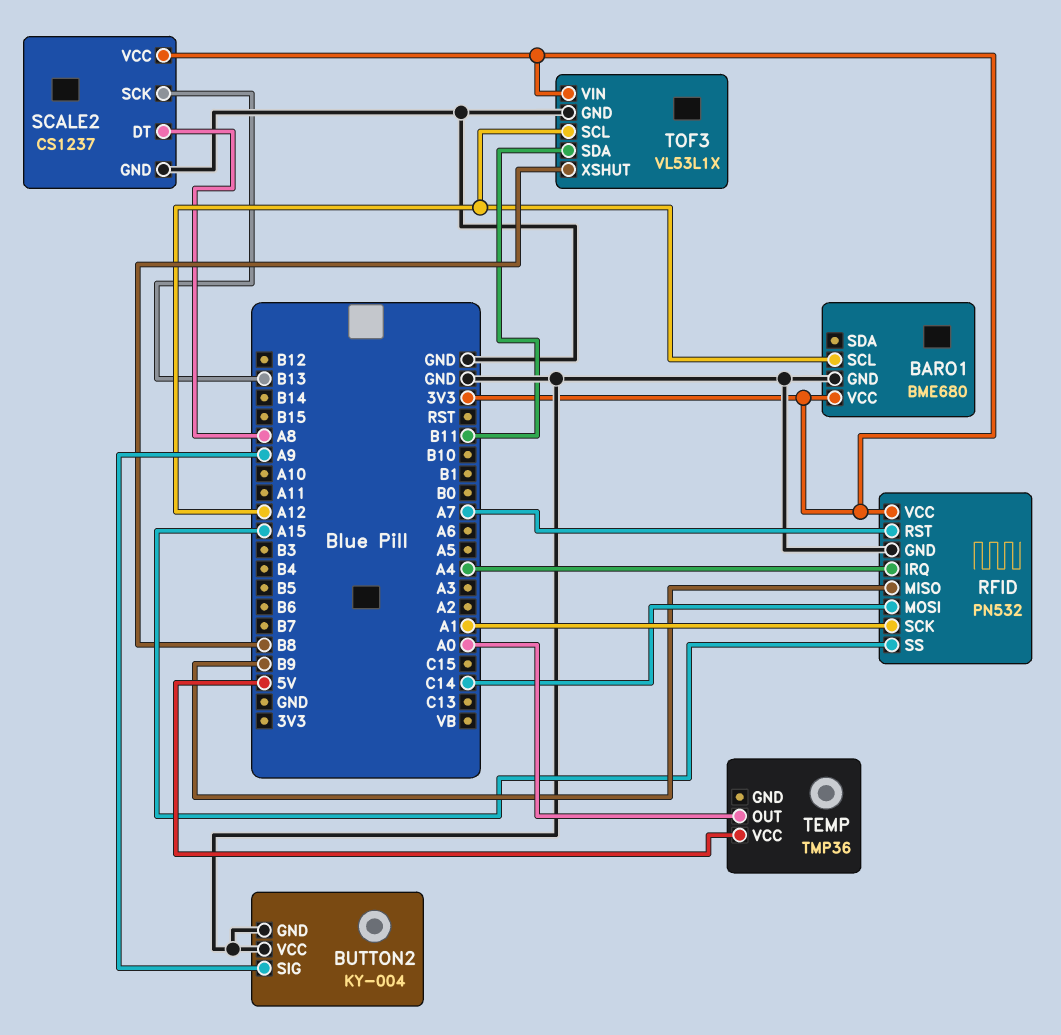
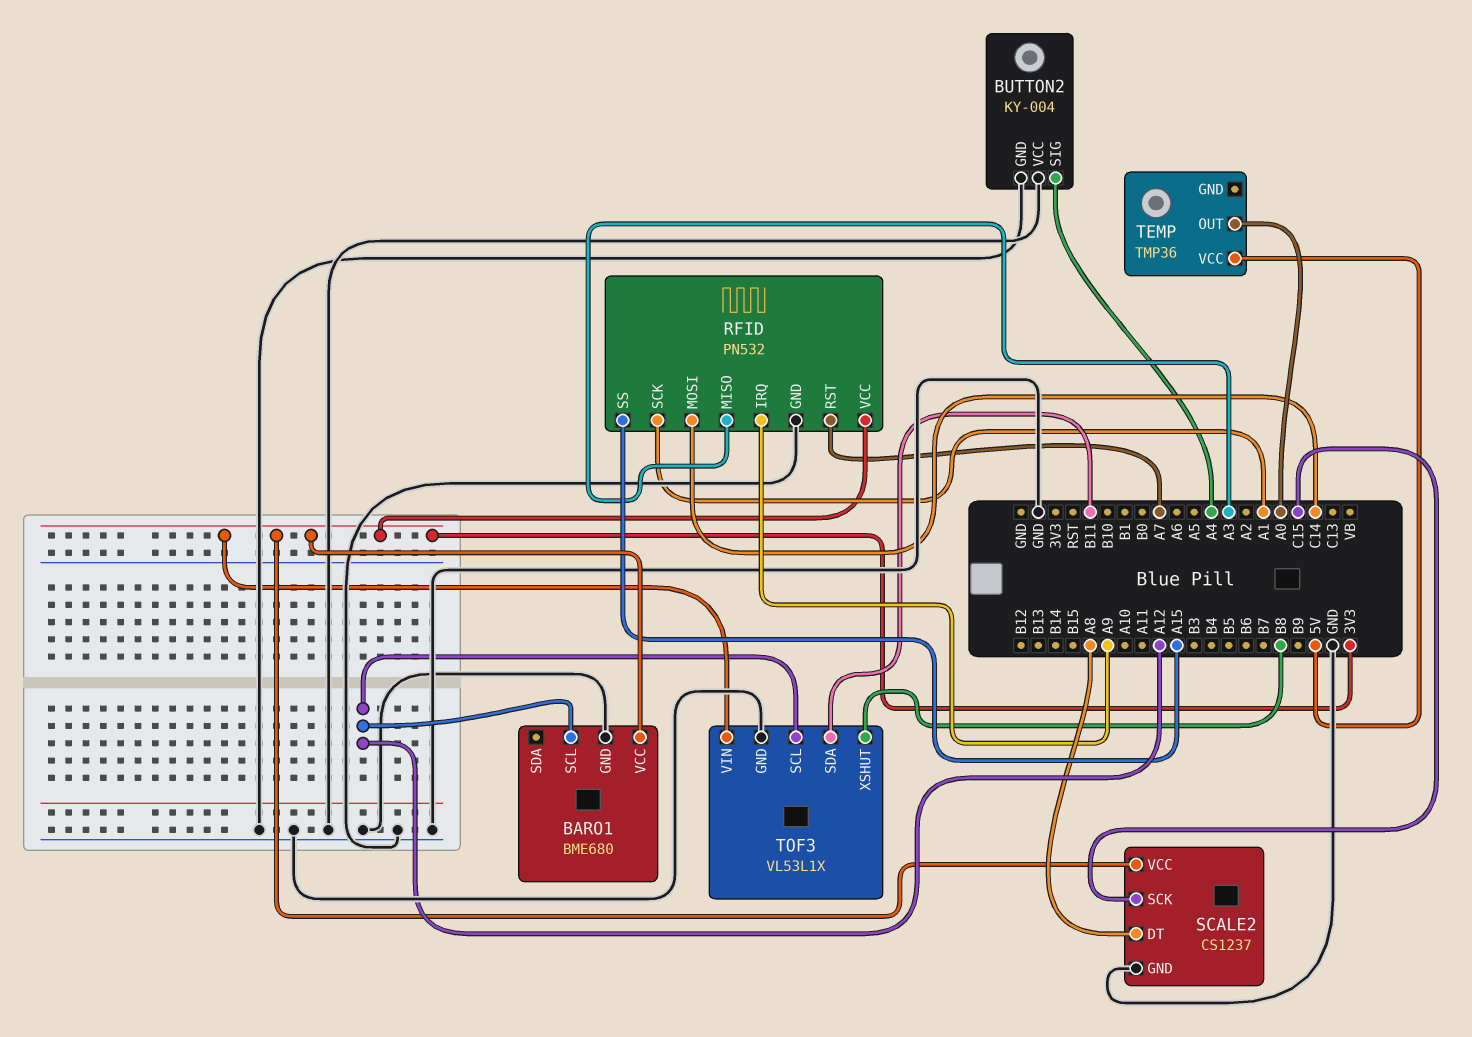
BUTTON2 pin SIG: A9 -> A4
RFID pin IRQ: A4 -> A9
RFID pin MISO: B9 -> A3
SCALE2 pin SCK: B13 -> C15

